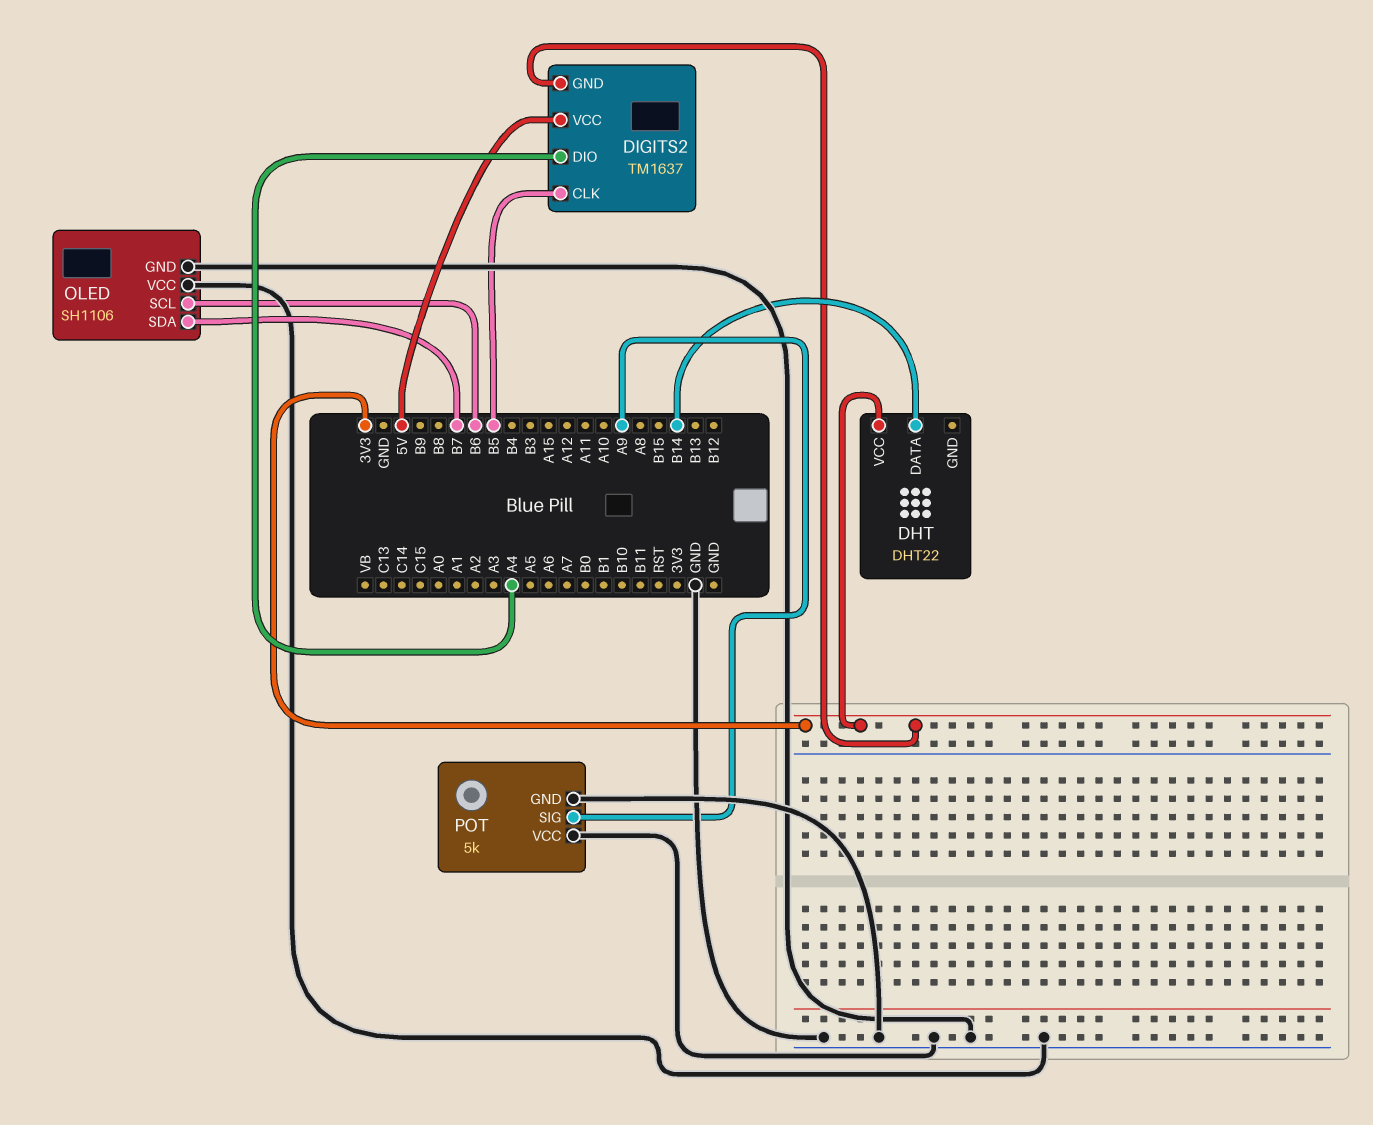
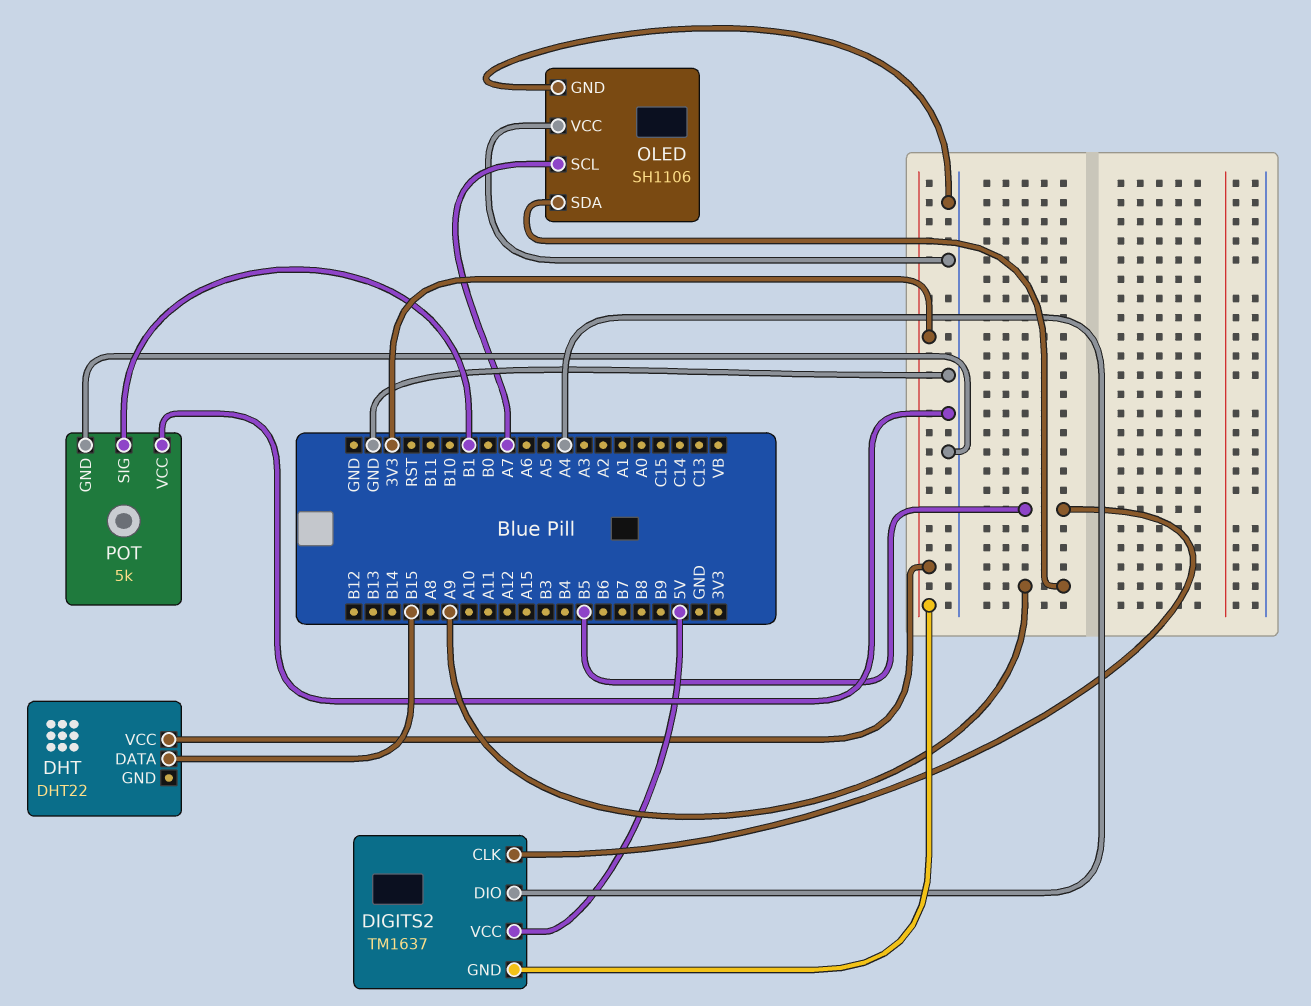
DHT pin DATA: B14 -> B15
OLED pin SCL: B6 -> A7
OLED pin SDA: B7 -> A9
POT pin SIG: A9 -> B1

